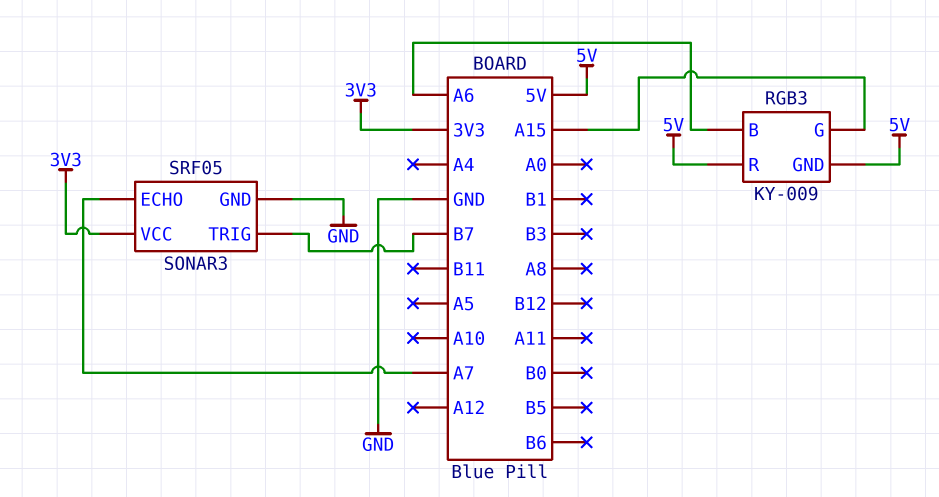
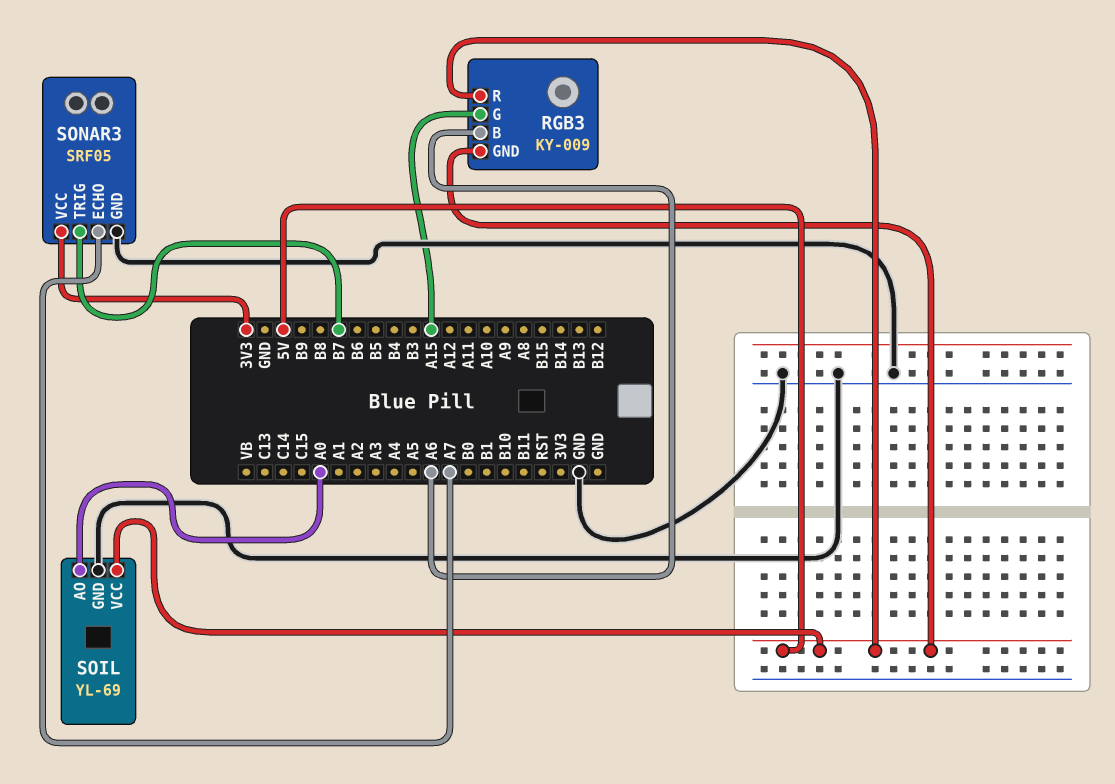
SOIL: none -> YL-69
SOIL pin AO: none -> A0
SOIL pin GND: none -> GND
SOIL pin VCC: none -> 5V

